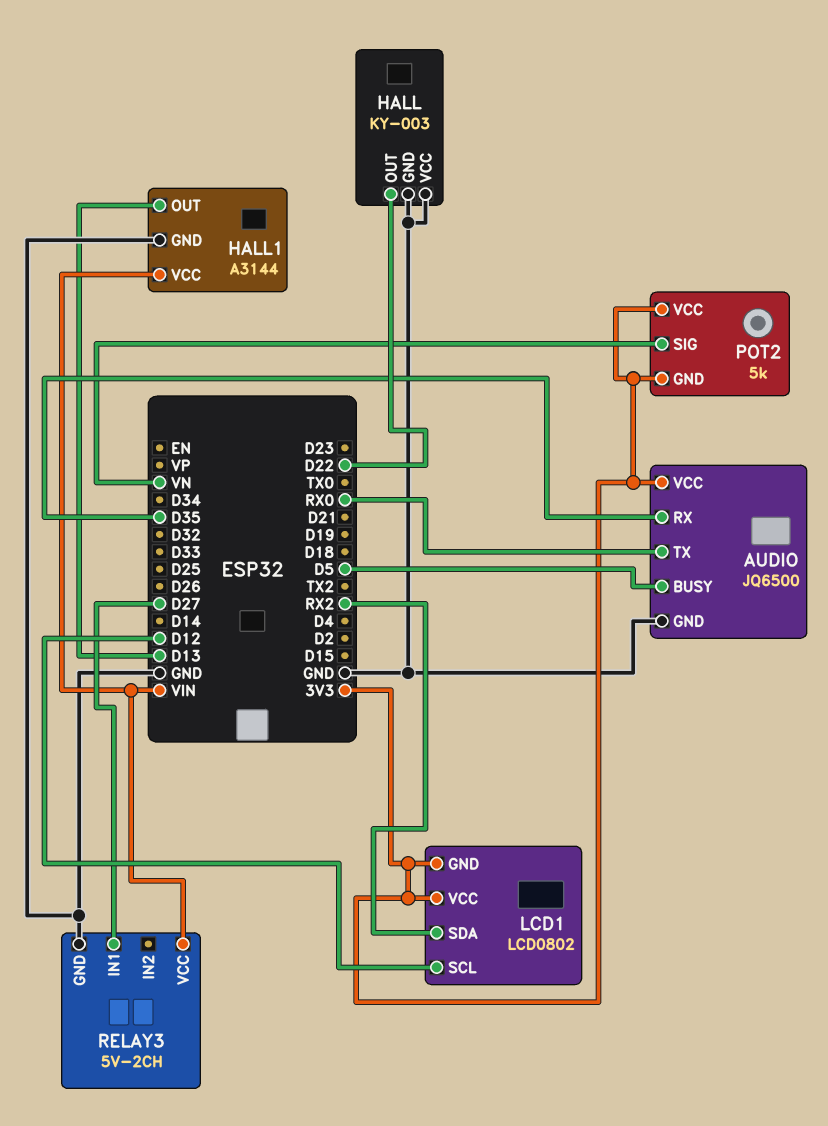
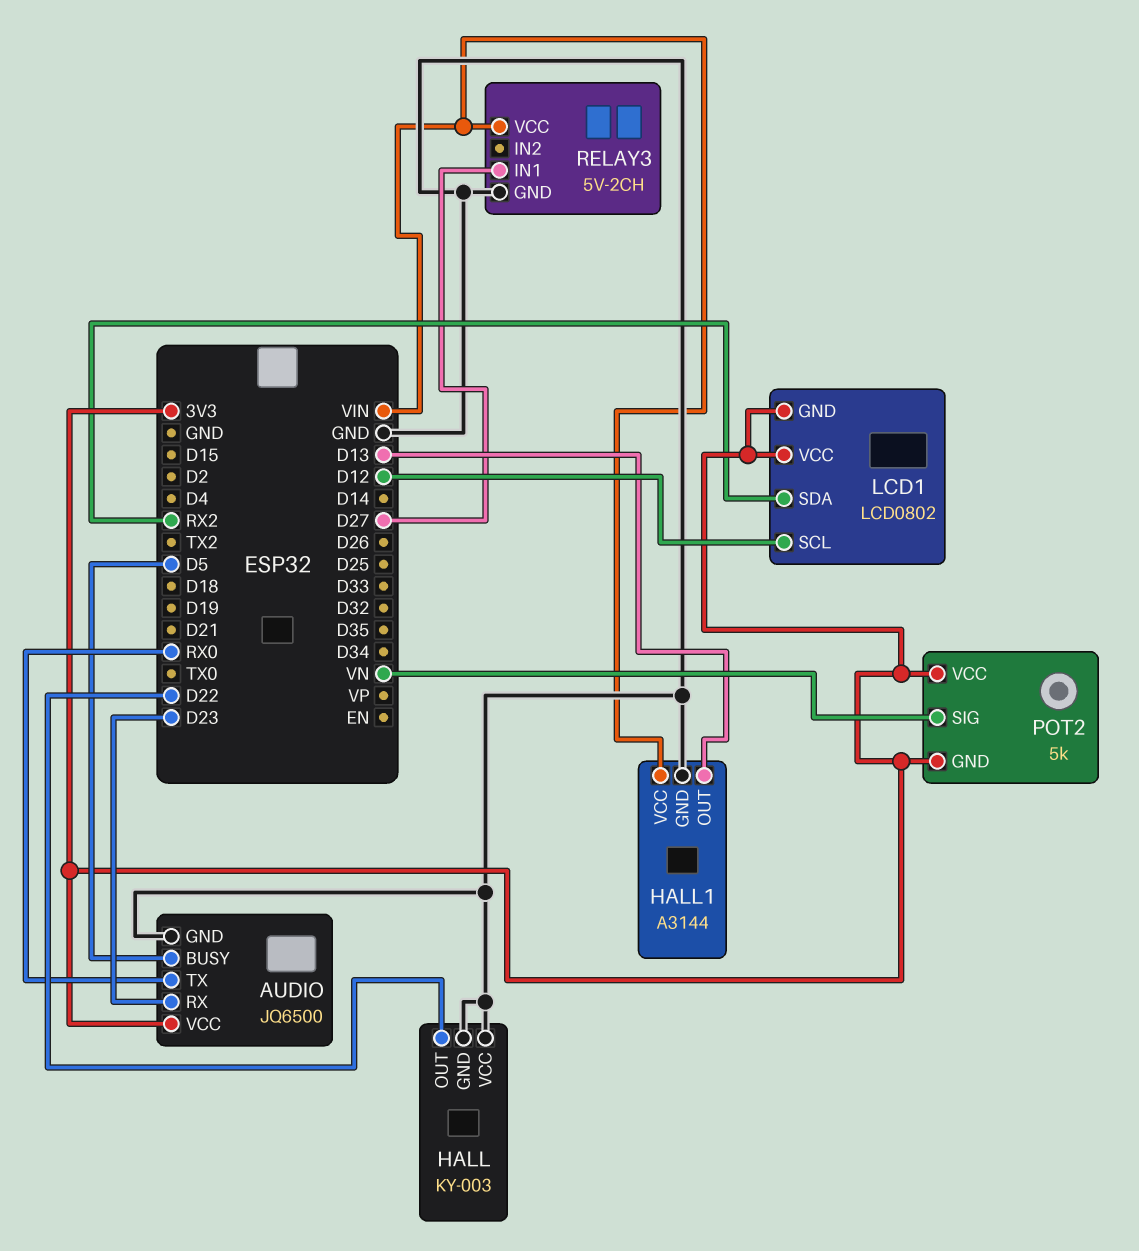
AUDIO pin RX: D35 -> D23

